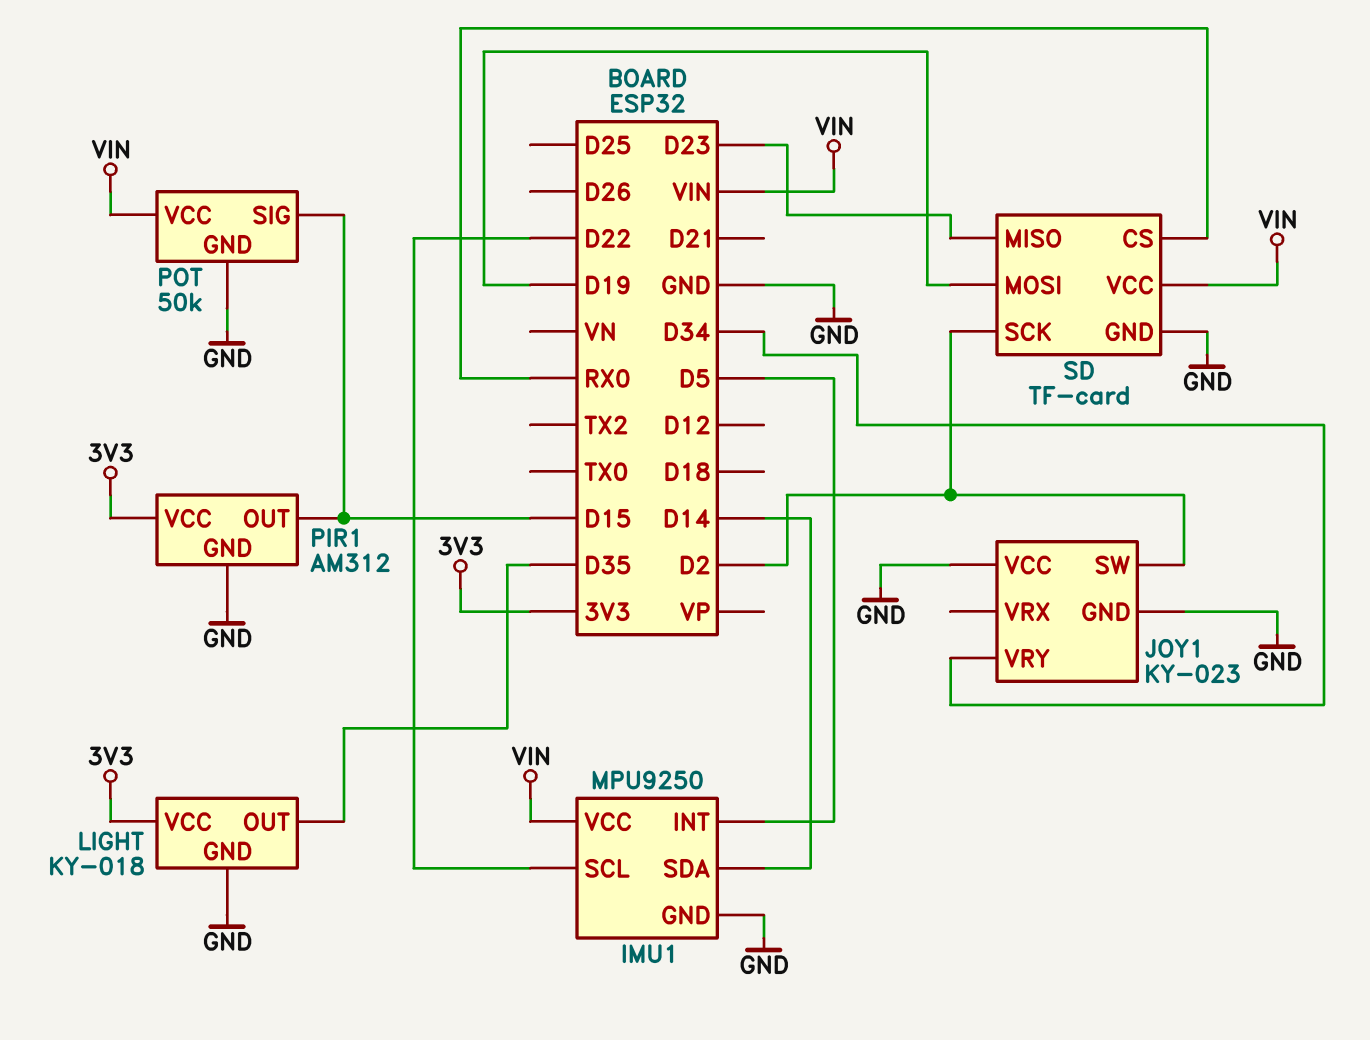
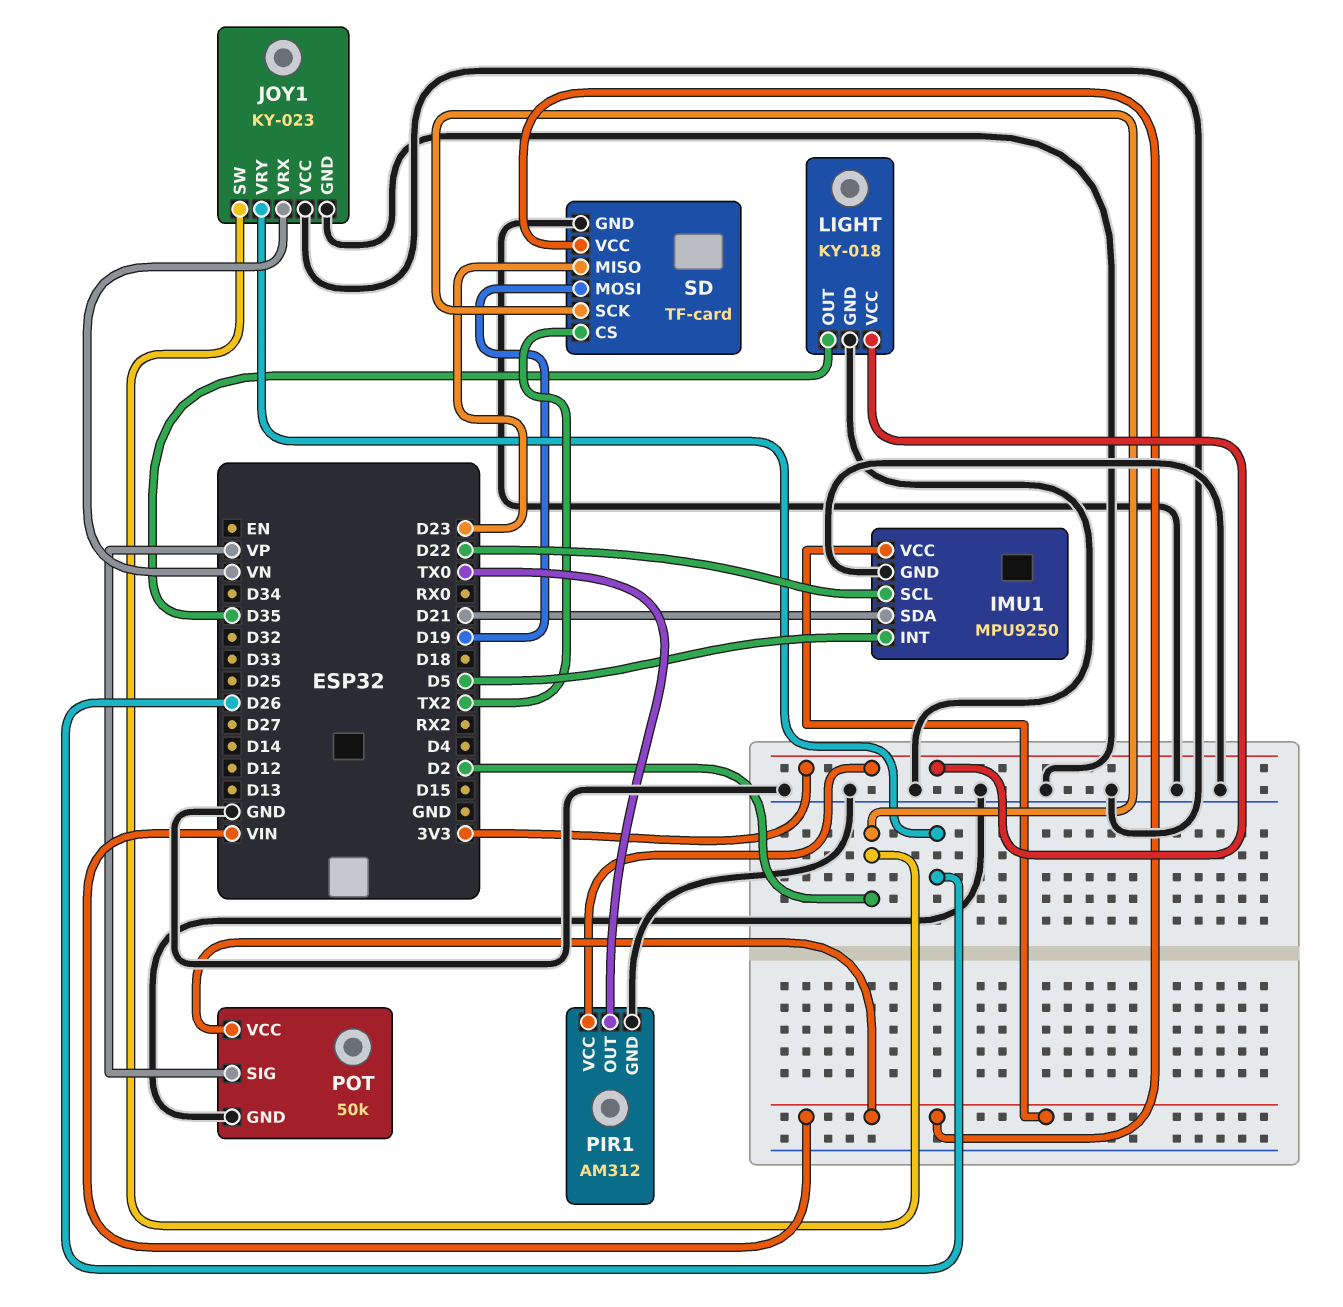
IMU1 pin SDA: D14 -> D21
JOY1 pin VRX: none -> VN
JOY1 pin VRY: D34 -> D26
PIR1 pin OUT: D15 -> TX0
POT pin SIG: D15 -> VP
SD pin CS: RX0 -> TX2

